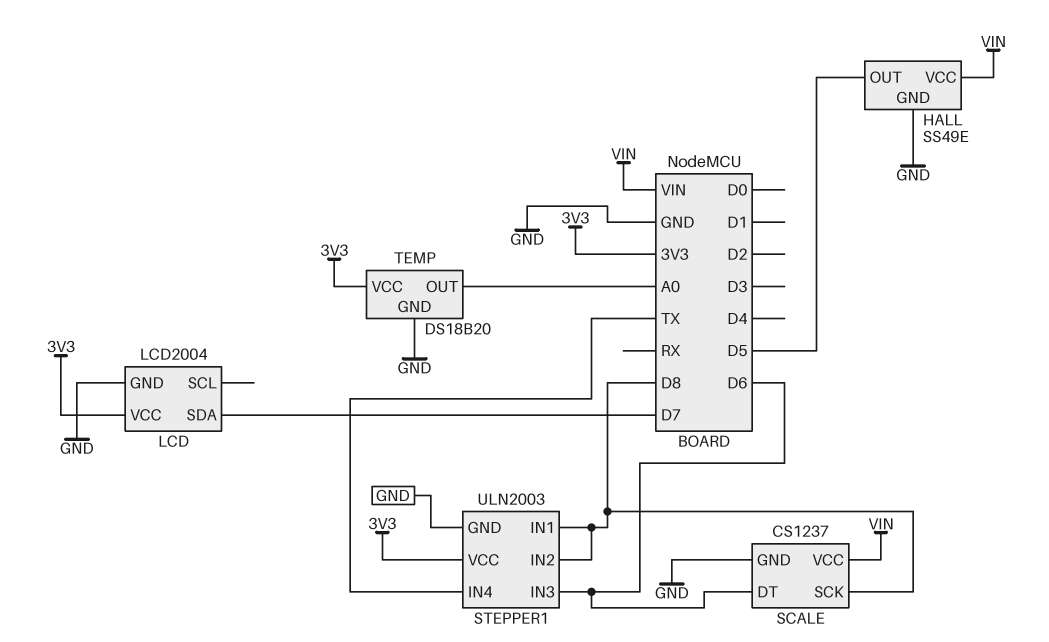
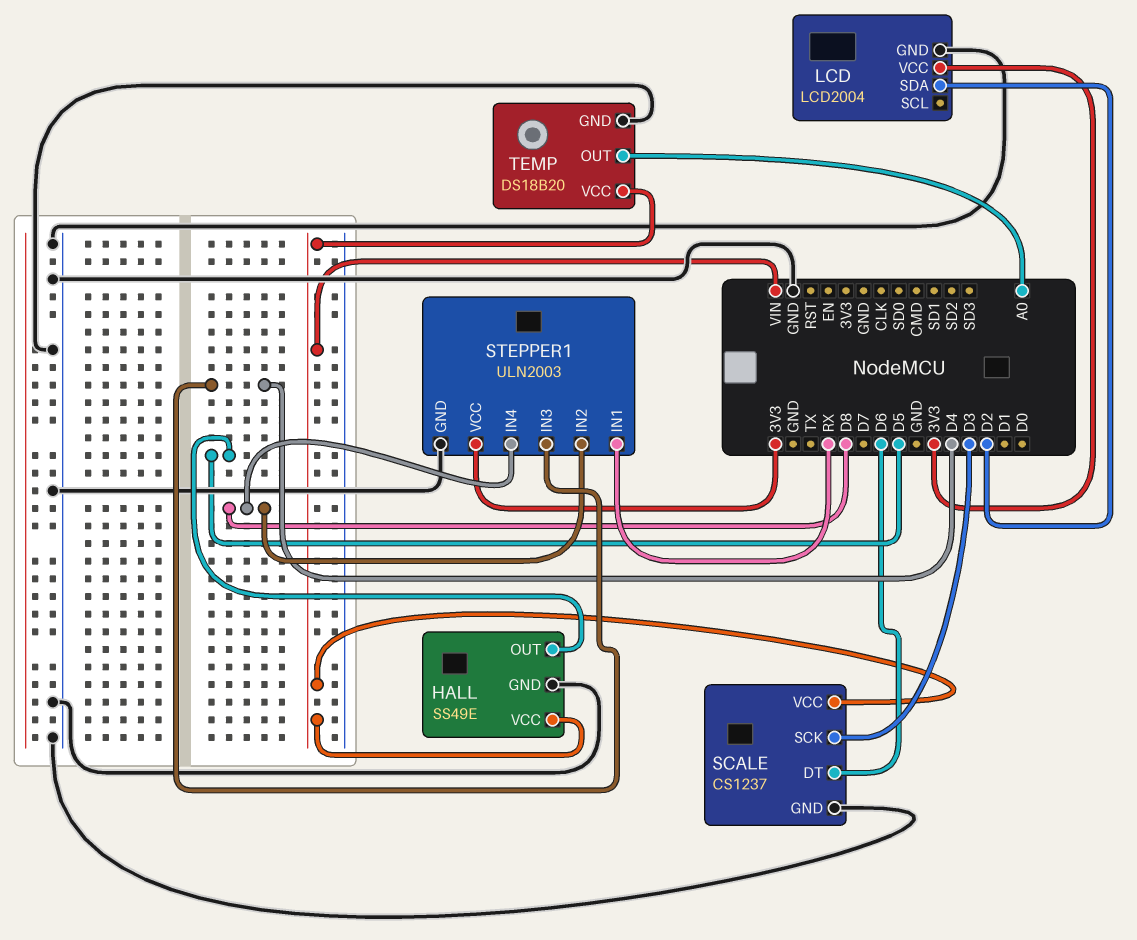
LCD pin SDA: D7 -> D2
SCALE pin SCK: D8 -> D3
STEPPER1 pin IN1: D8 -> RX
STEPPER1 pin IN3: D6 -> D4
STEPPER1 pin IN4: TX -> D8
TEMP pin VCC: 3V3 -> VIN

